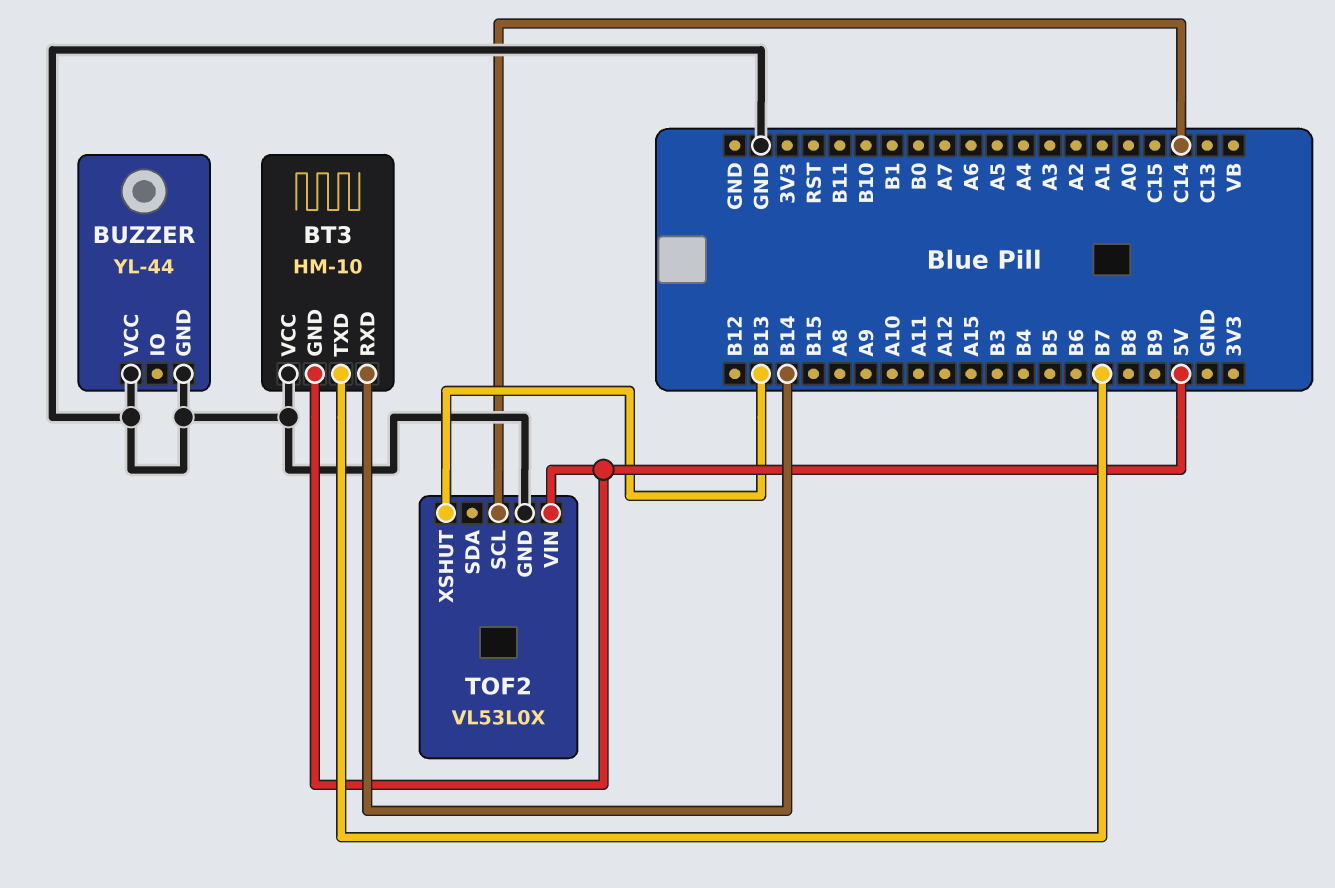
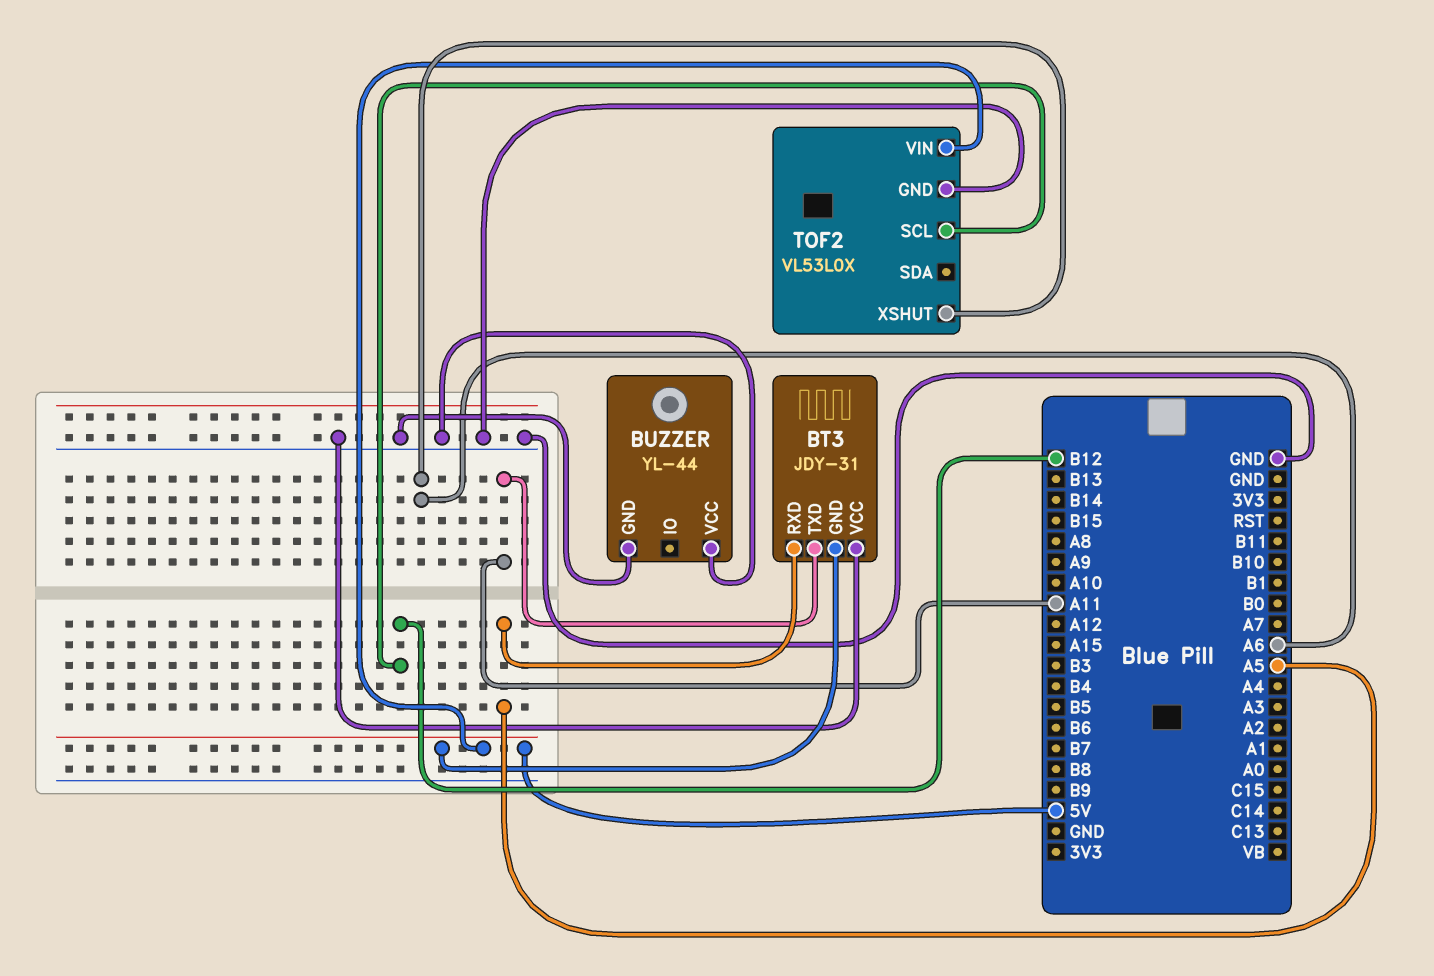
BT3: HM-10 -> JDY-31
BT3 pin RXD: B14 -> A5
BT3 pin TXD: B7 -> A11
TOF2 pin SCL: C14 -> B12
TOF2 pin XSHUT: B13 -> A6

